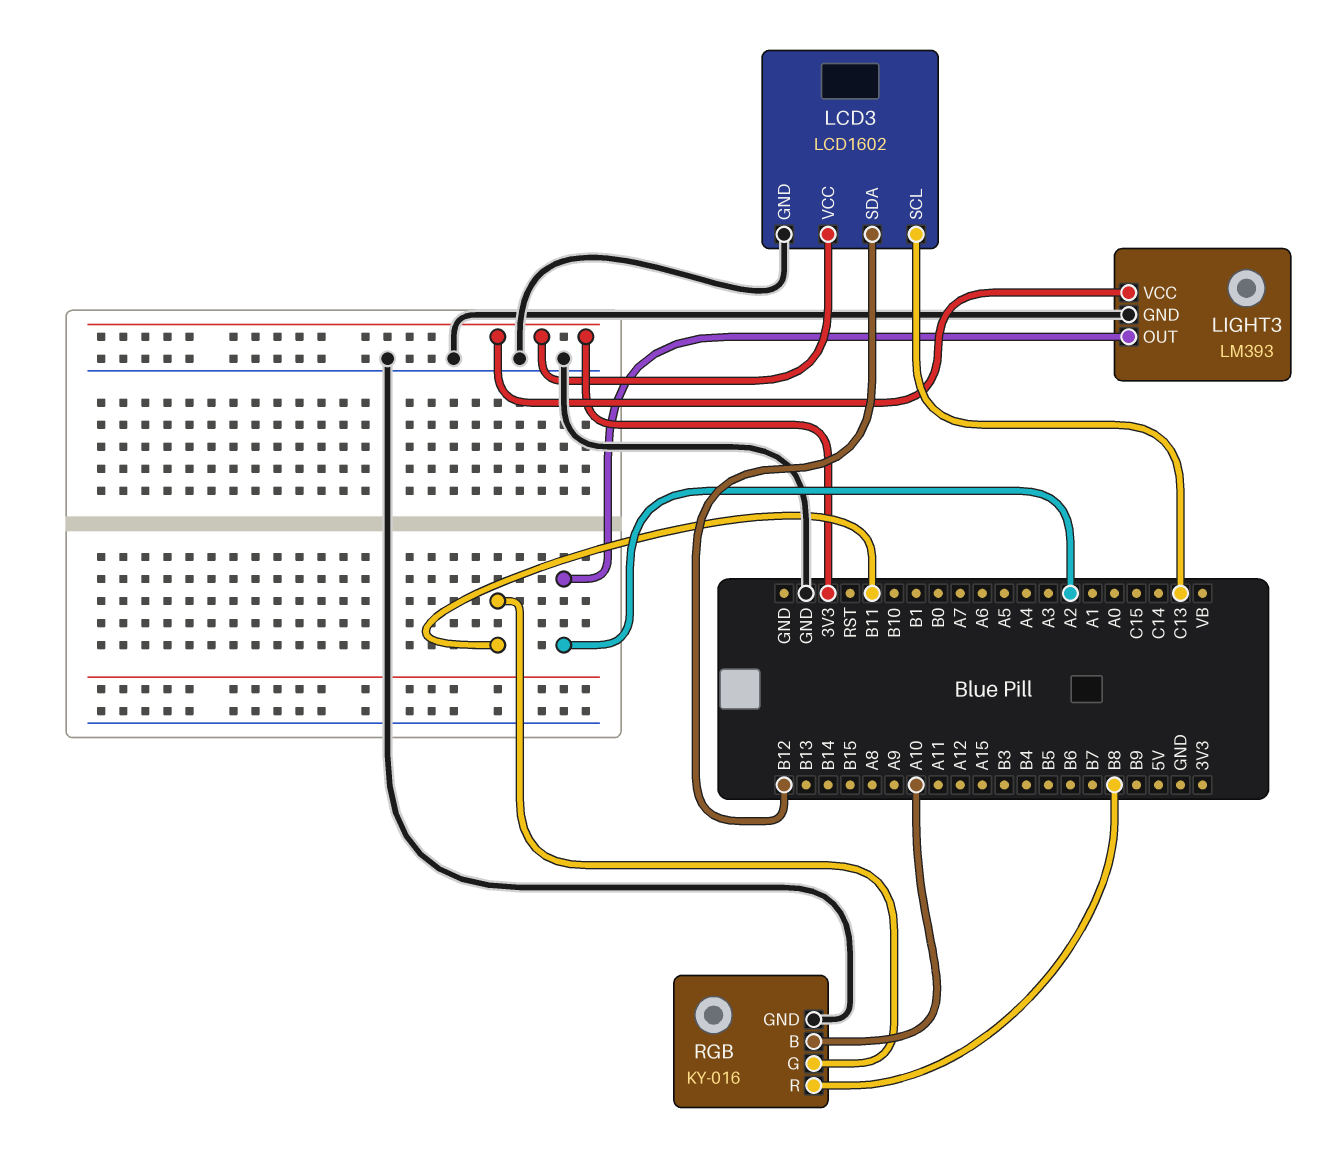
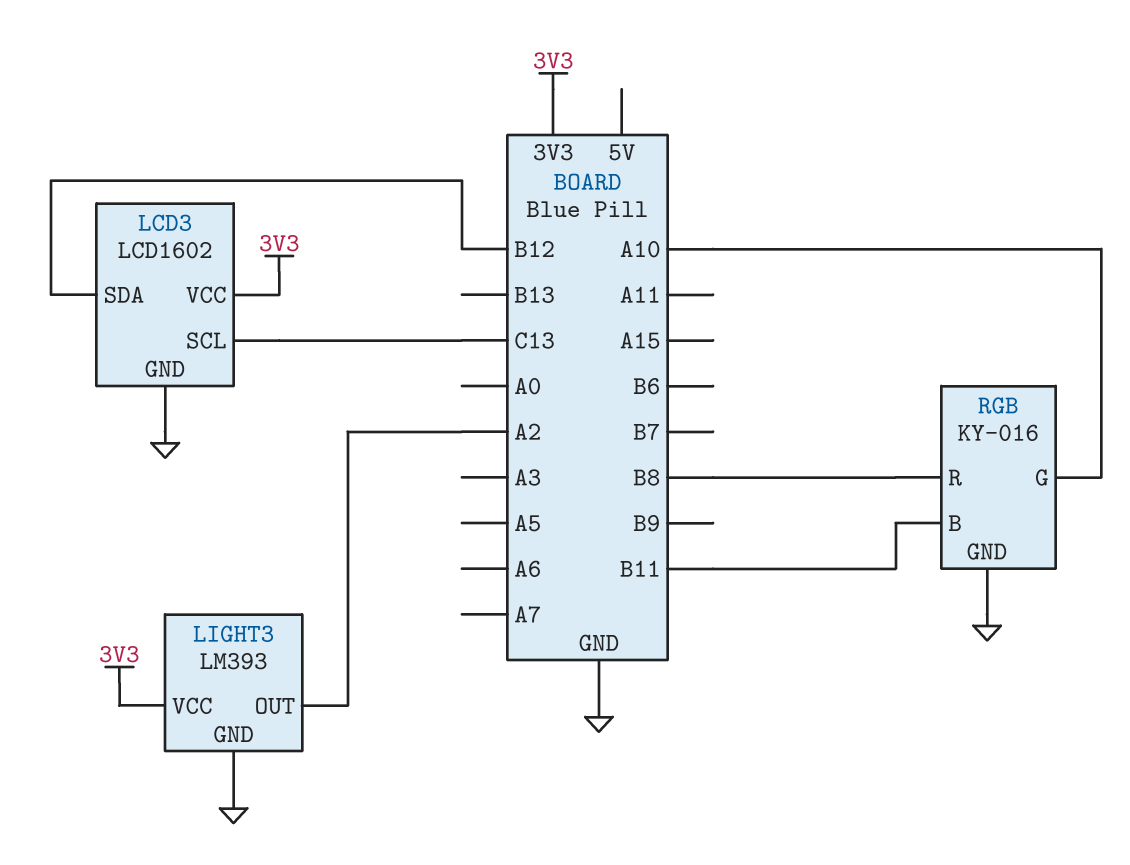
RGB pin B: A10 -> B11
RGB pin G: B11 -> A10

